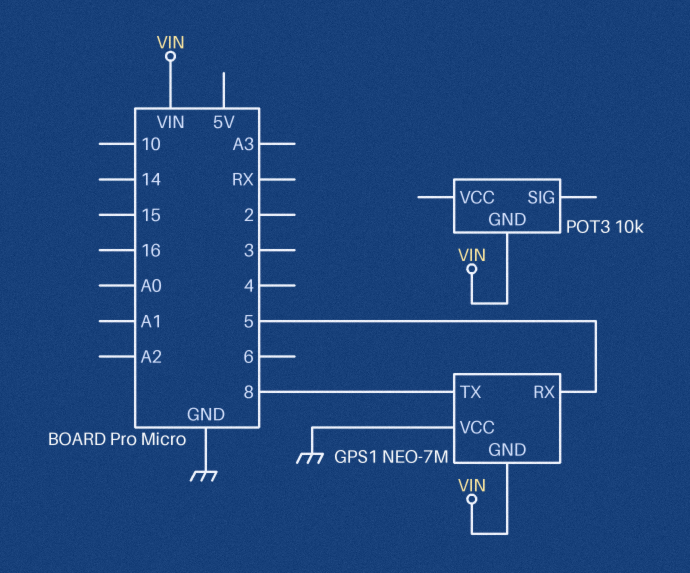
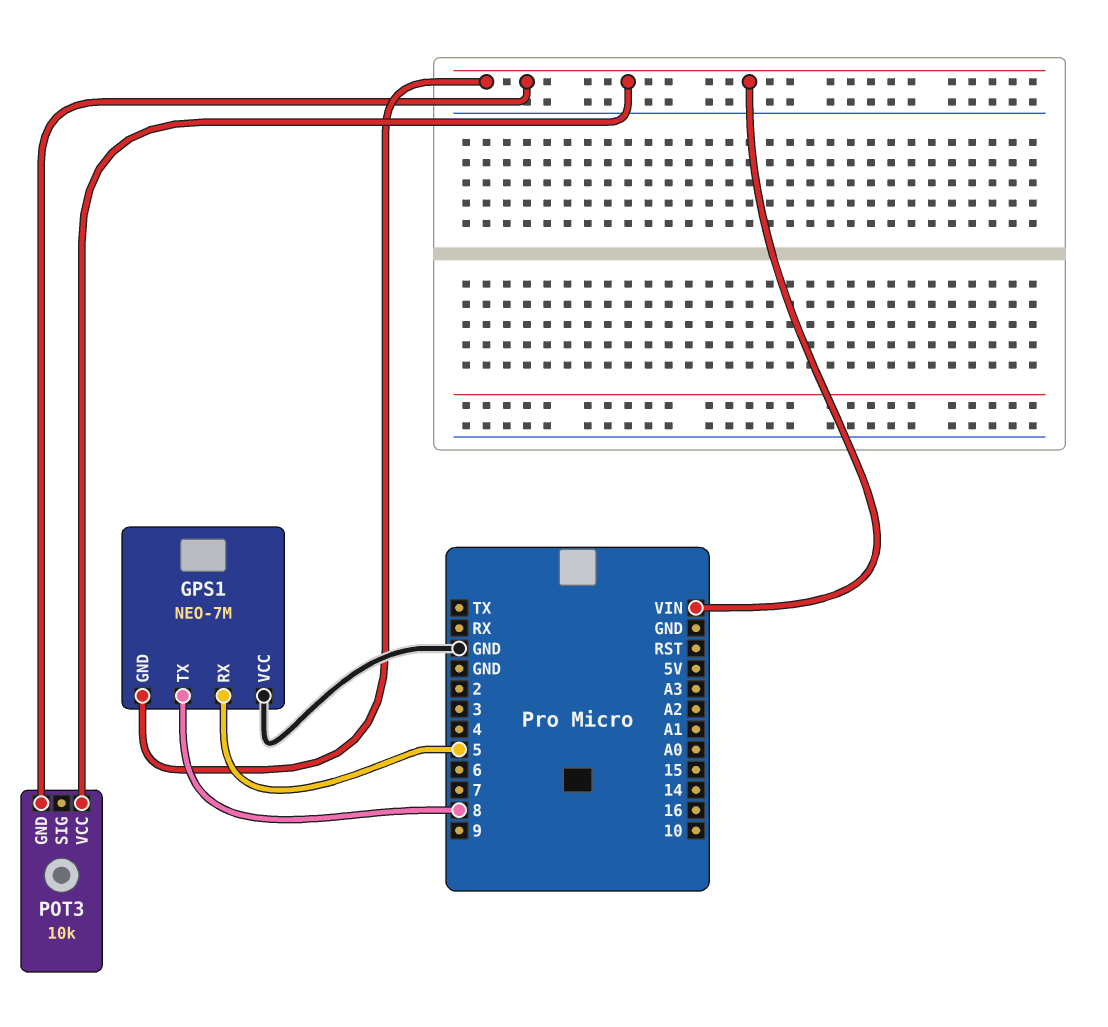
POT3 pin VCC: none -> VIN

